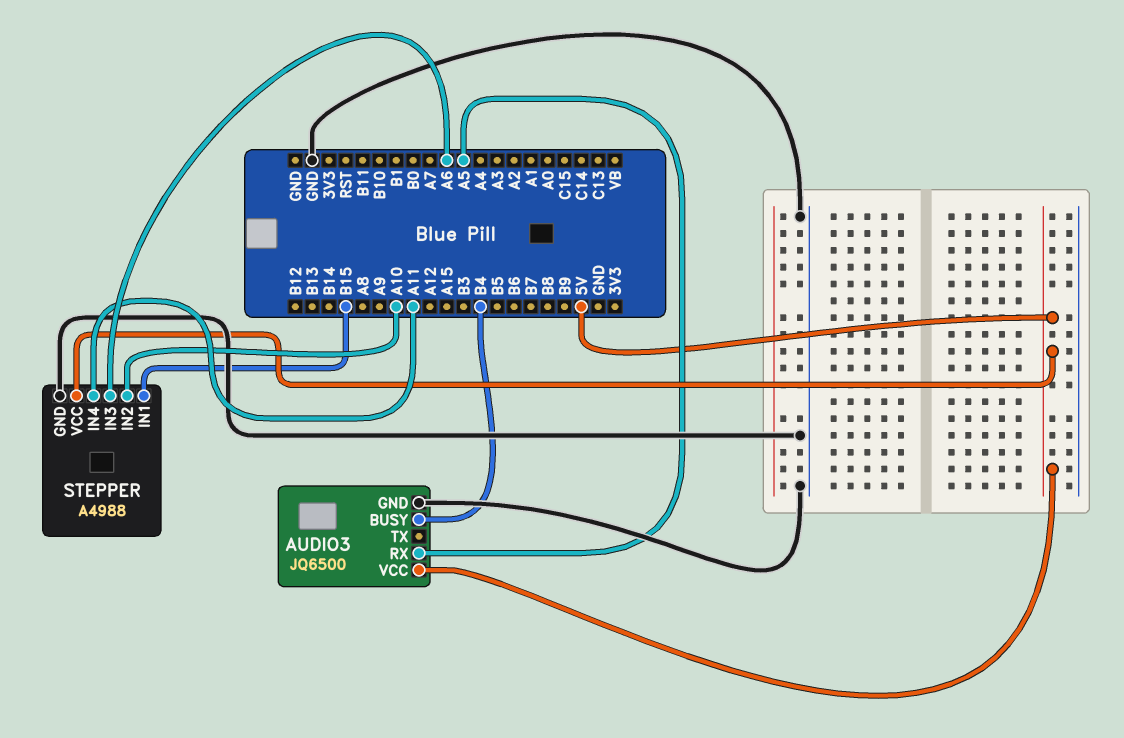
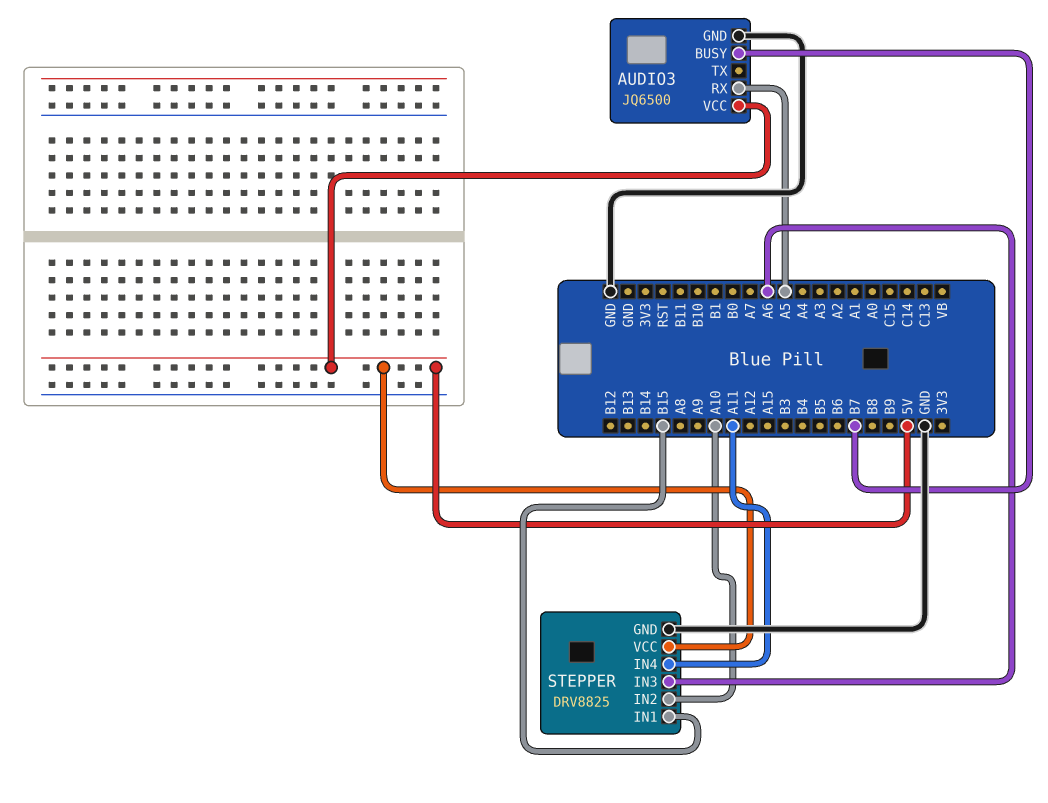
AUDIO3 pin BUSY: B4 -> B7
STEPPER: A4988 -> DRV8825

